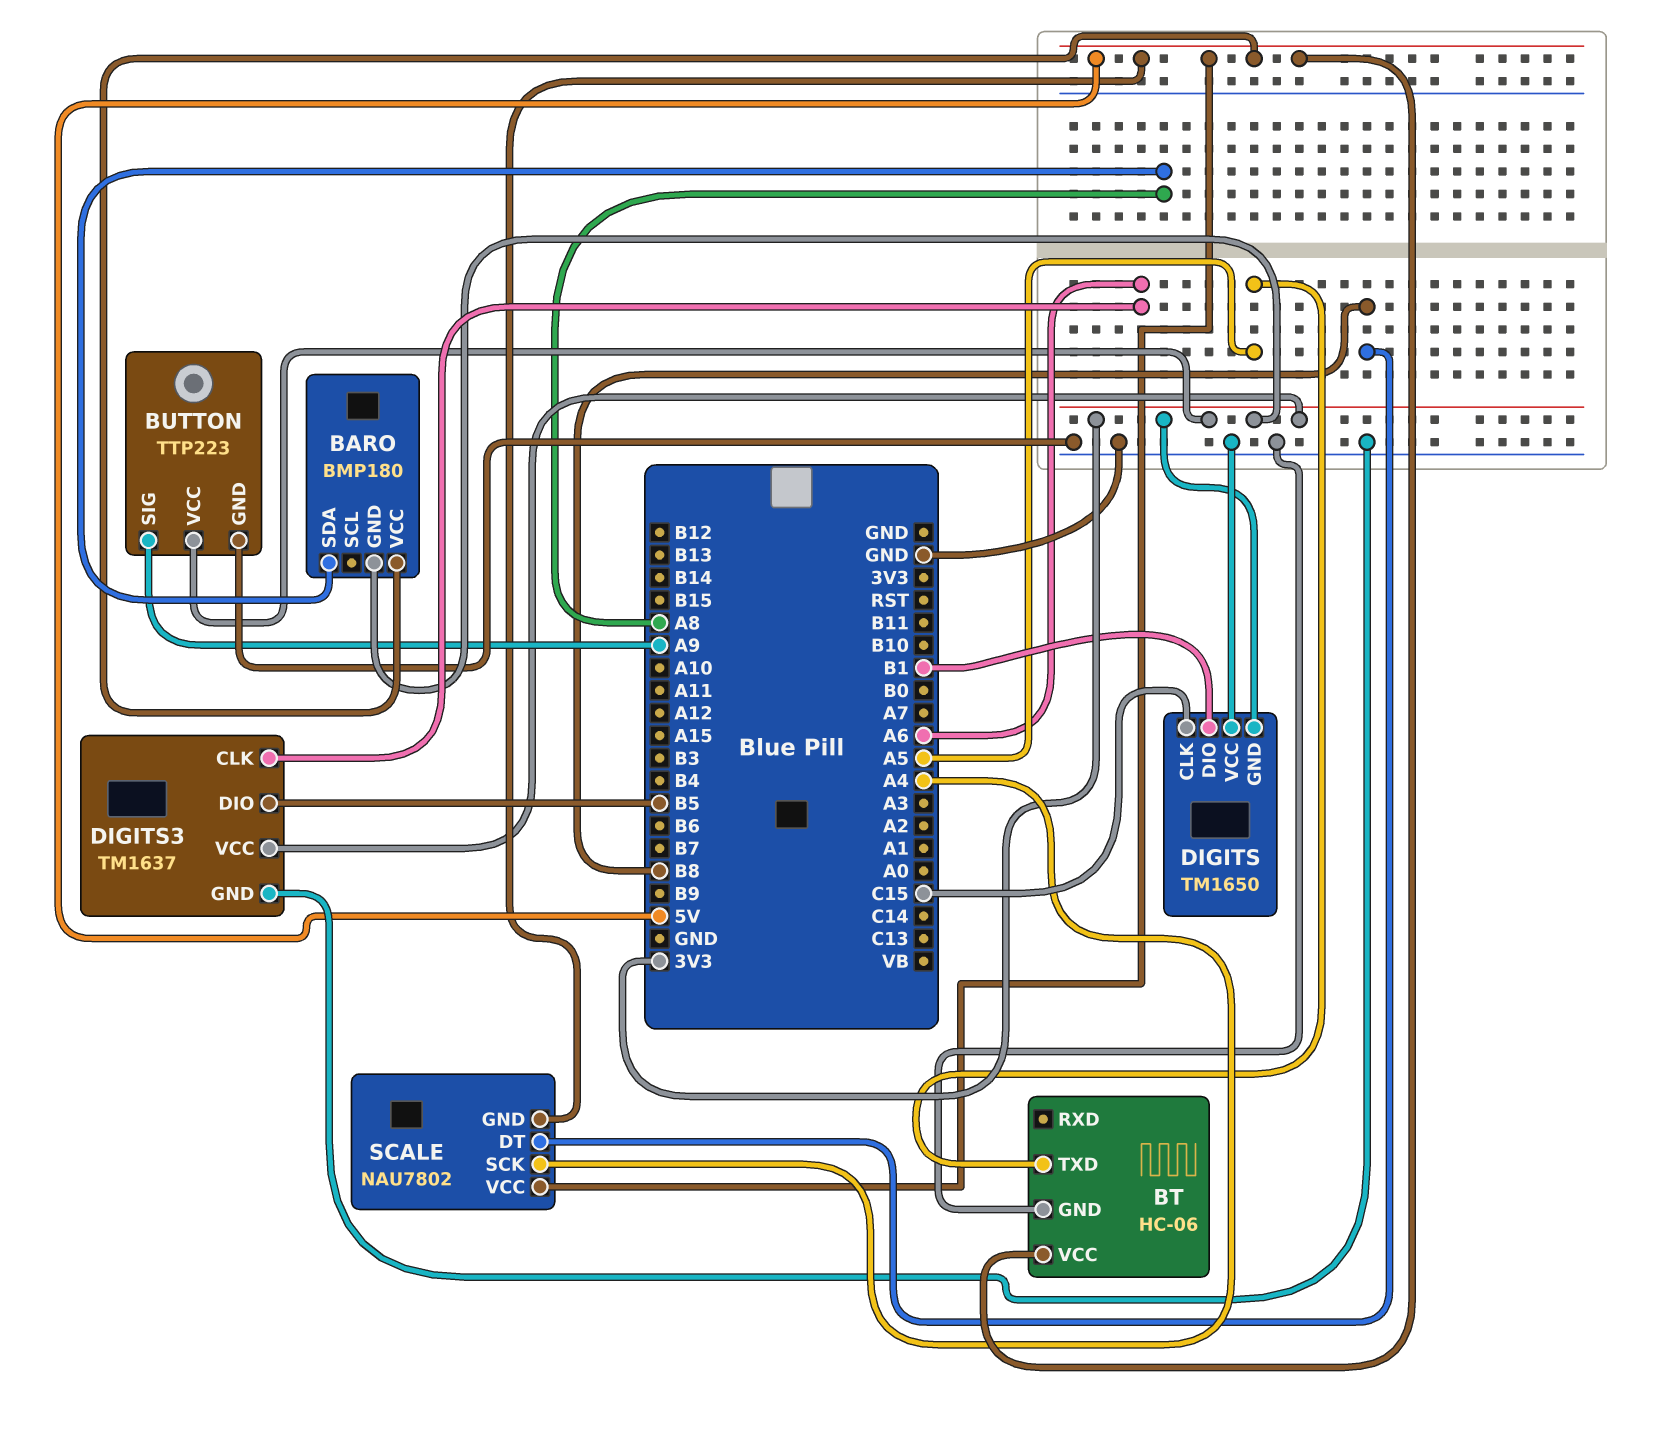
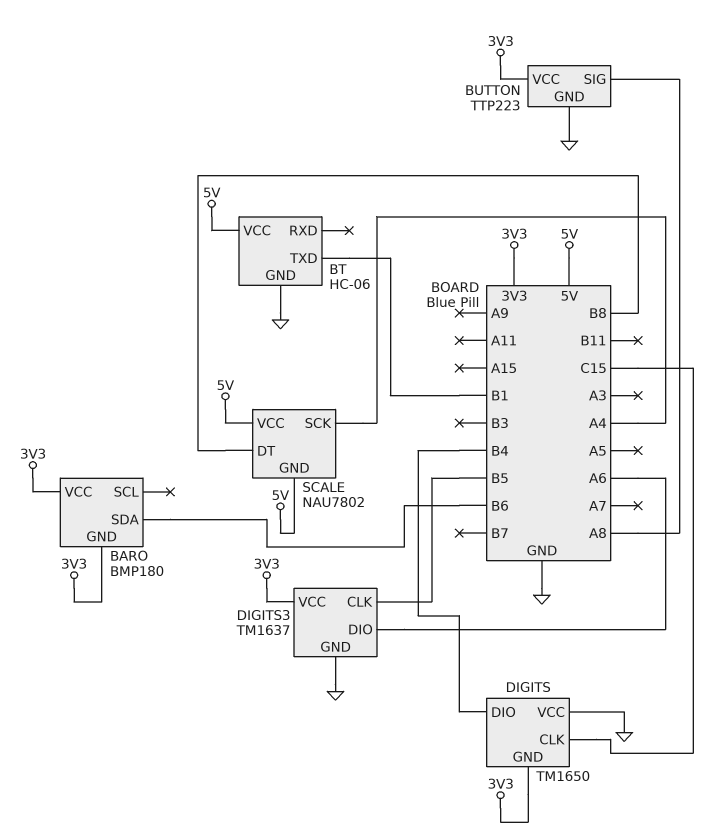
BARO pin SDA: A8 -> B6
BARO pin VCC: 5V -> 3V3
BT pin TXD: A5 -> B1
BUTTON pin SIG: A9 -> A8
DIGITS pin DIO: B1 -> B4
DIGITS3 pin CLK: A6 -> B5
DIGITS3 pin DIO: B5 -> A6

